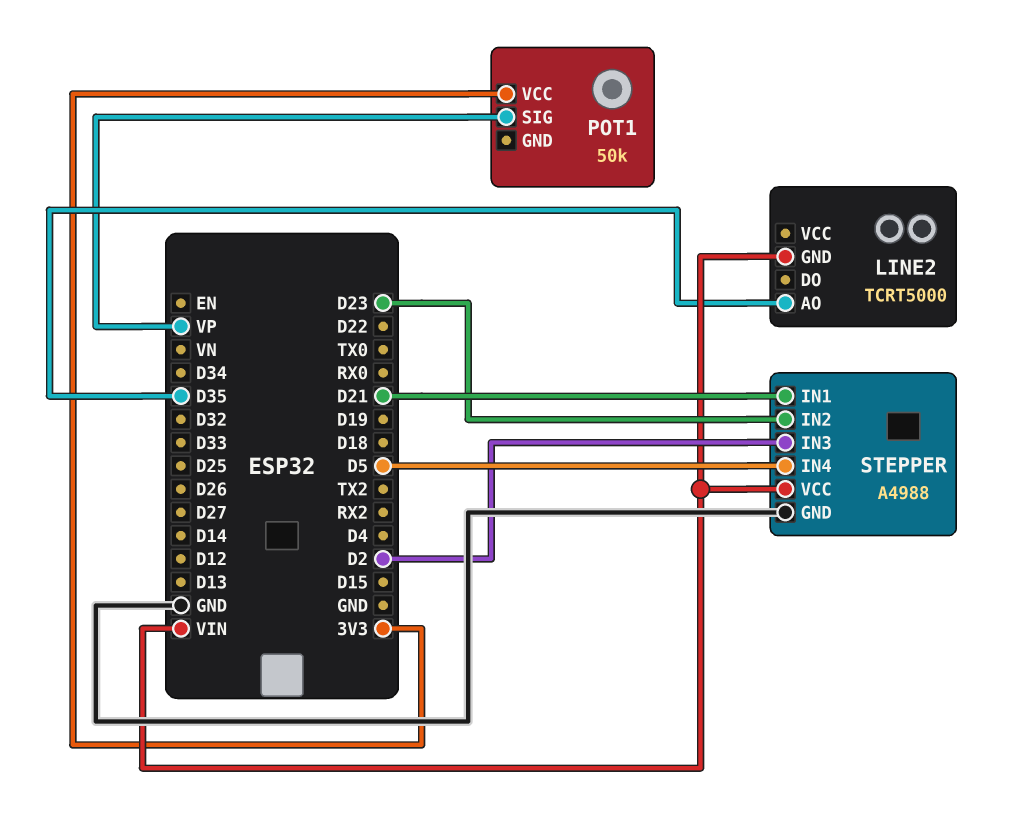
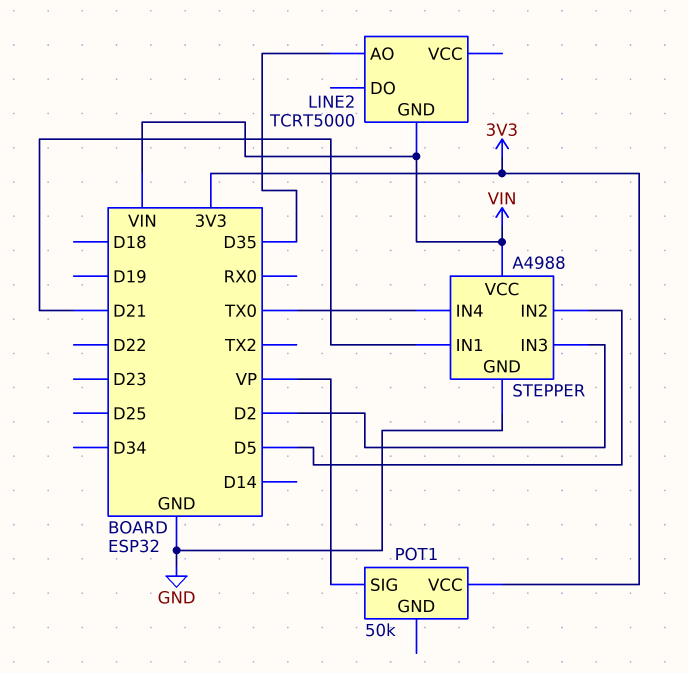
STEPPER pin IN2: D23 -> D5
STEPPER pin IN4: D5 -> TX0

